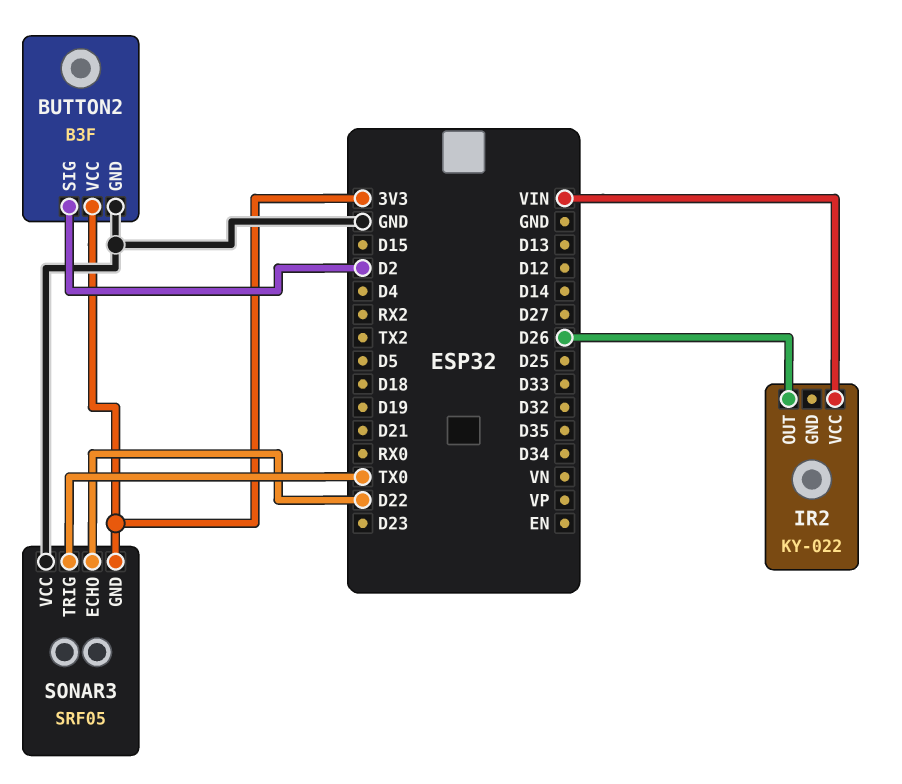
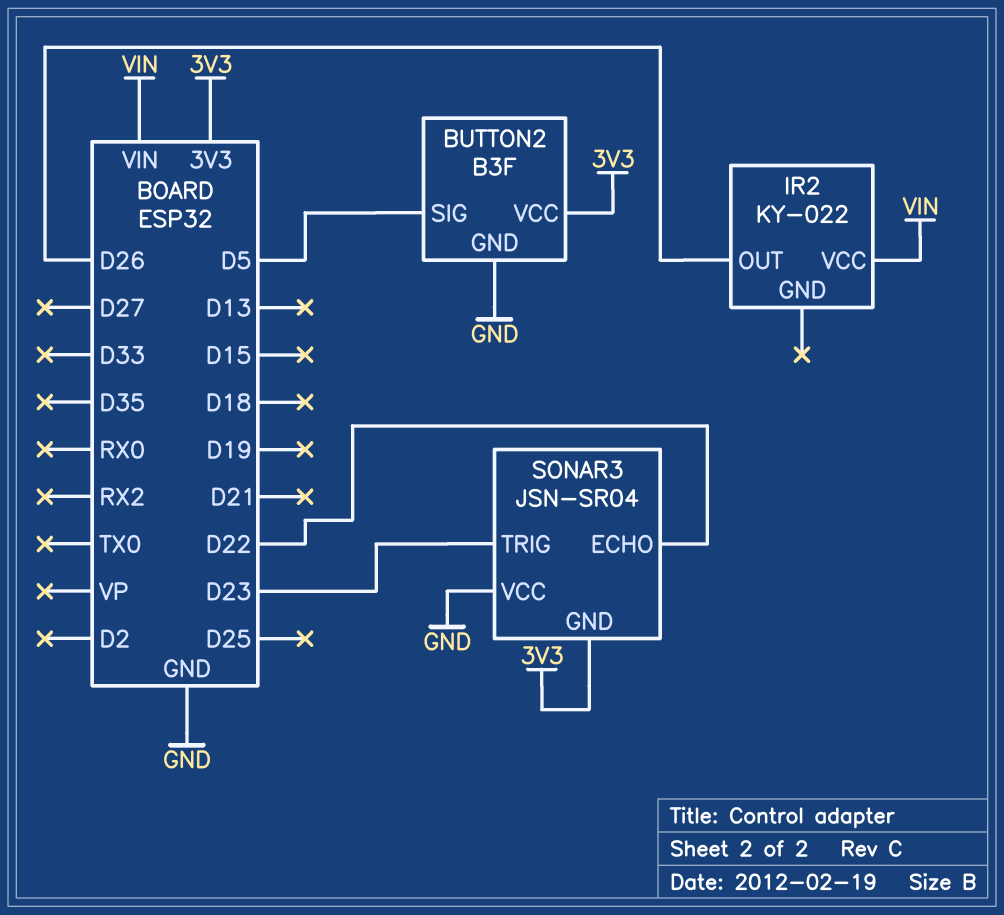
BUTTON2 pin SIG: D2 -> D5
SONAR3: SRF05 -> JSN-SR04
SONAR3 pin TRIG: TX0 -> D23

